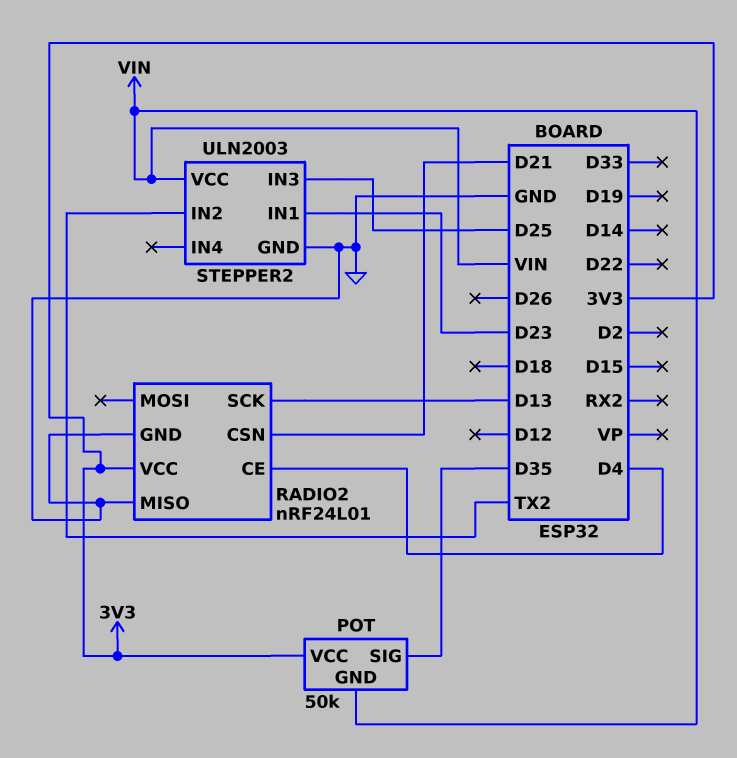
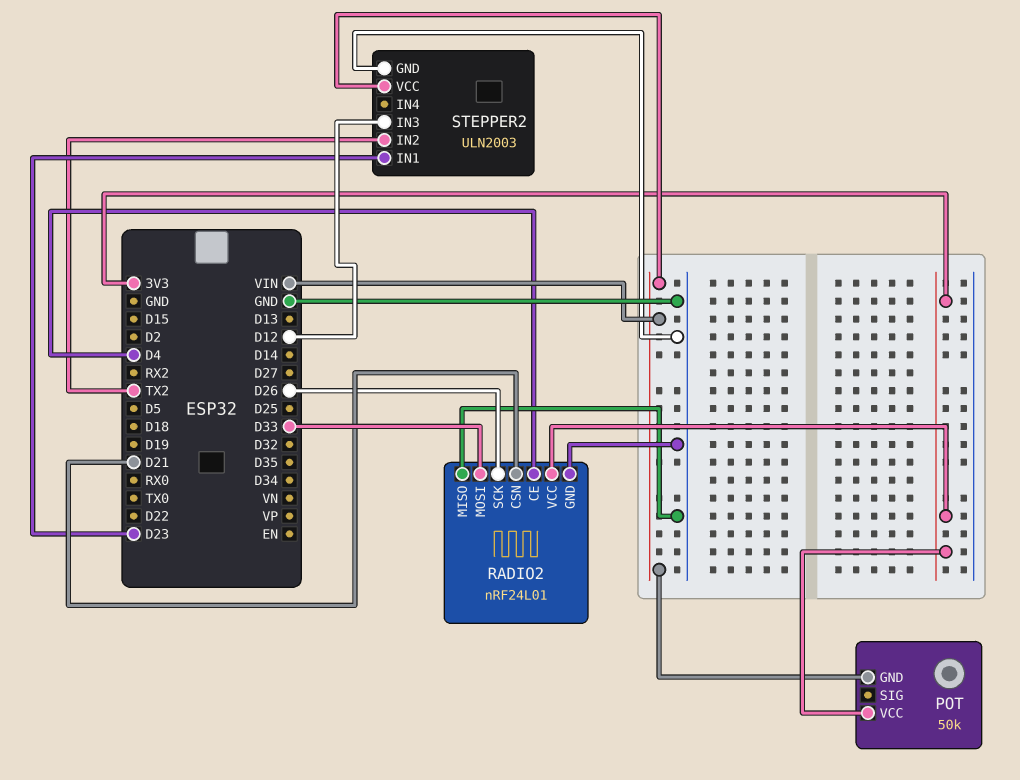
POT pin SIG: D35 -> none
RADIO2 pin MOSI: none -> D33
RADIO2 pin SCK: D13 -> D26
STEPPER2 pin IN3: D25 -> D12

